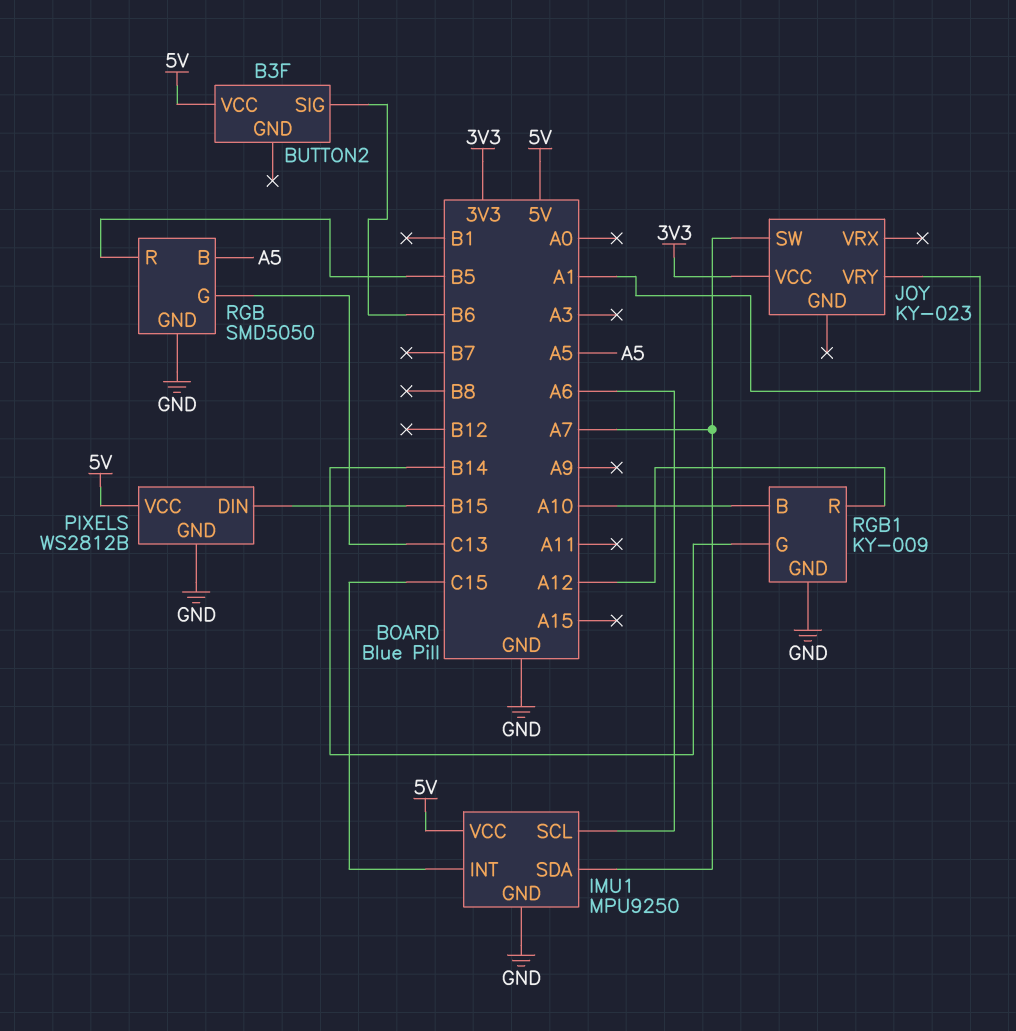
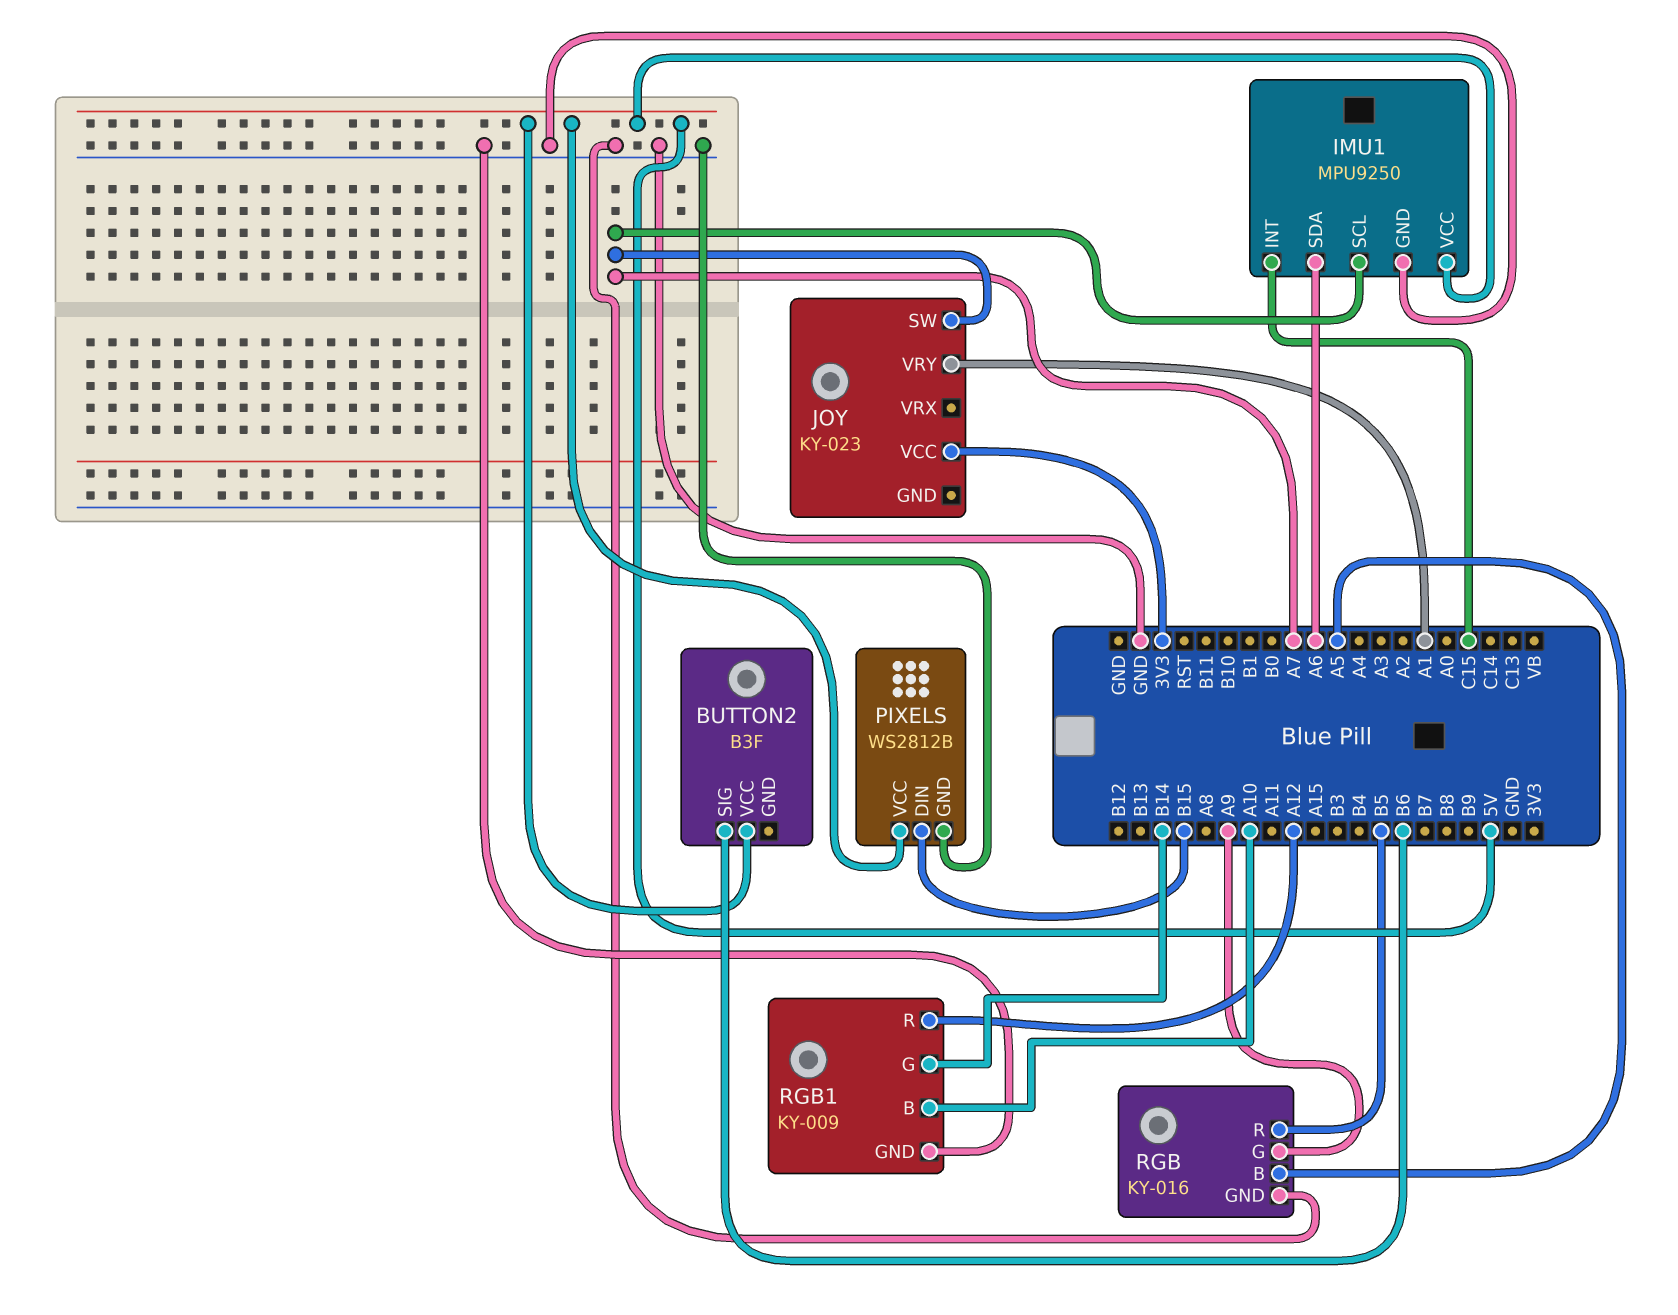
IMU1 pin SCL: A6 -> A7
IMU1 pin SDA: A7 -> A6
RGB: SMD5050 -> KY-016
RGB pin G: C13 -> A9

